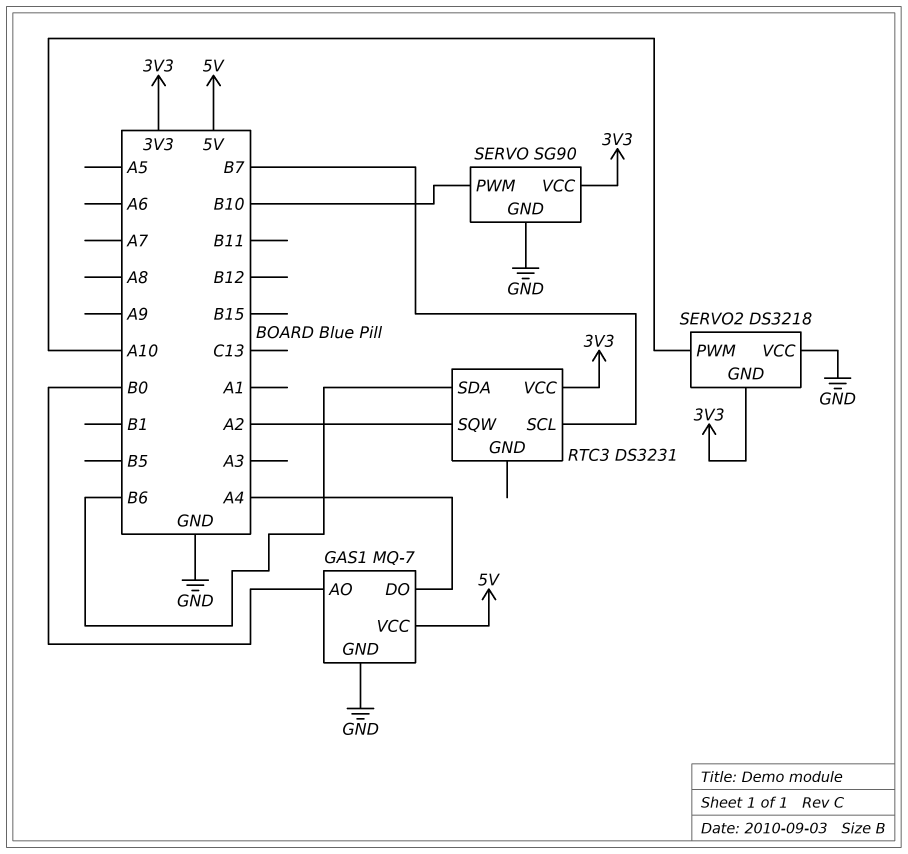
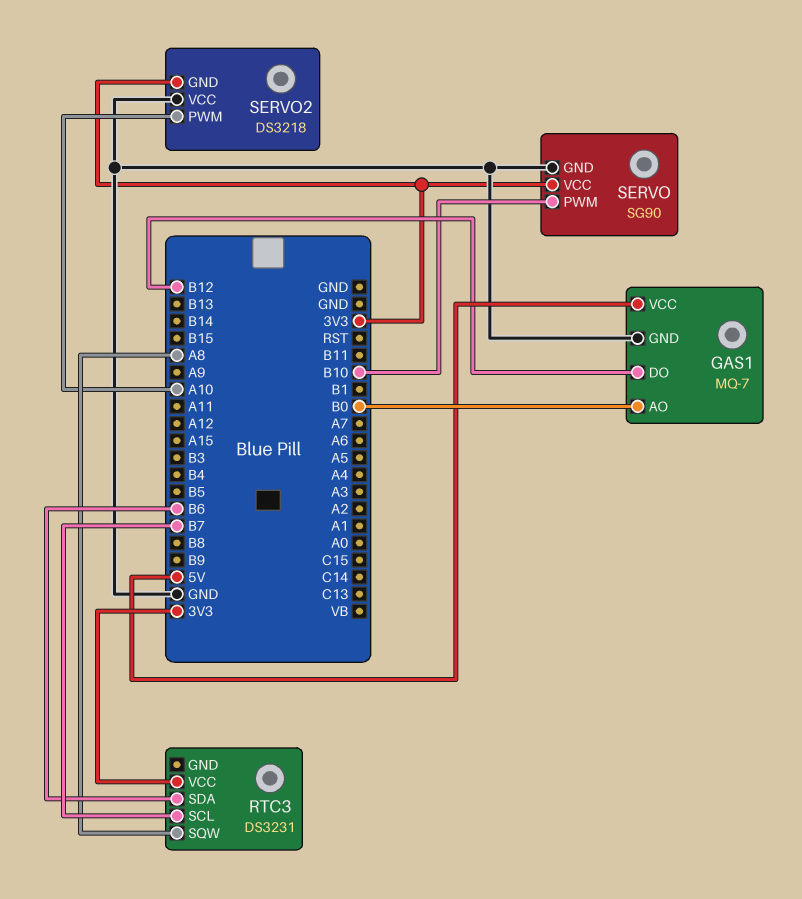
GAS1 pin DO: A4 -> B12
RTC3 pin SQW: A2 -> A8

